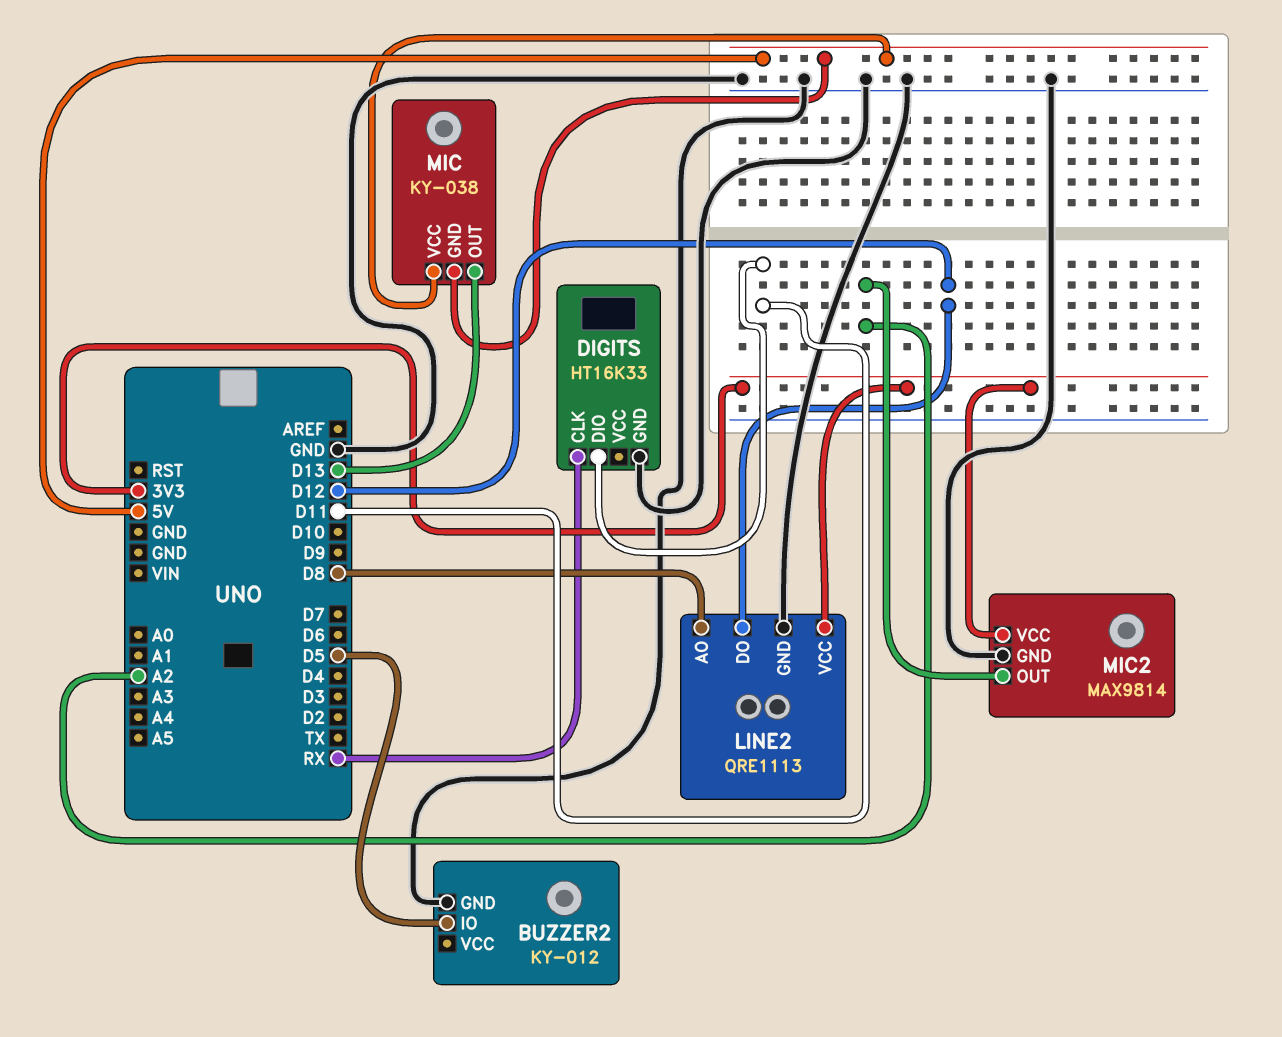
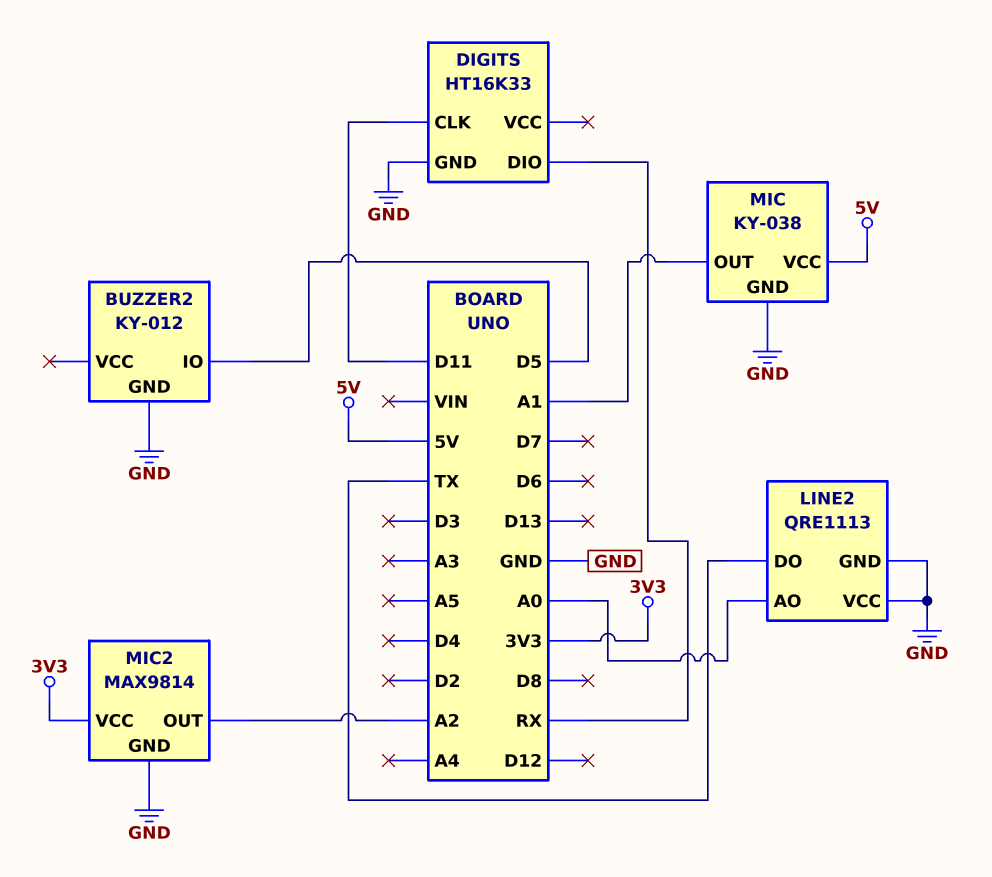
DIGITS pin CLK: RX -> D11
DIGITS pin DIO: D11 -> RX
LINE2 pin AO: D8 -> A0
LINE2 pin DO: D12 -> TX
LINE2 pin VCC: 3V3 -> GND
MIC pin GND: 5V -> GND
MIC pin OUT: D13 -> A1

